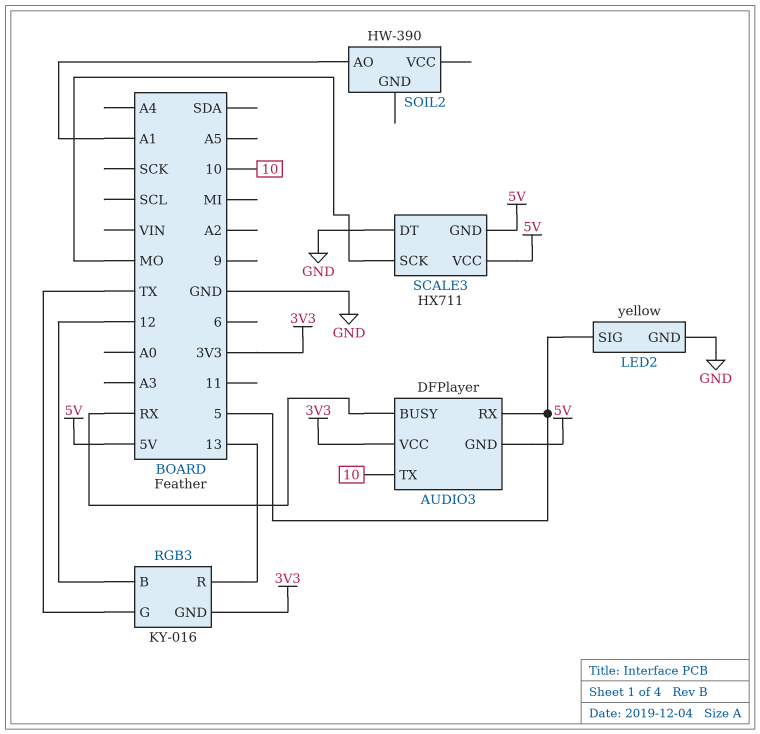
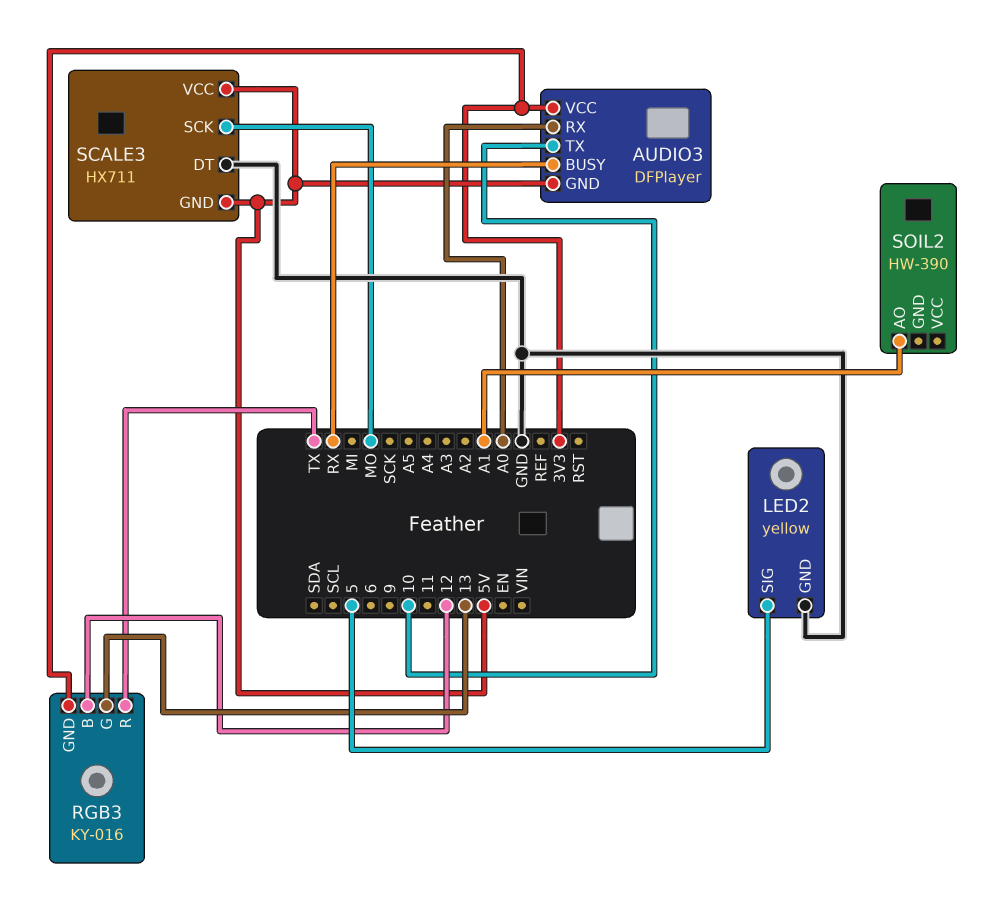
AUDIO3 pin RX: 5 -> A0
RGB3 pin G: TX -> 13
RGB3 pin R: 13 -> TX

